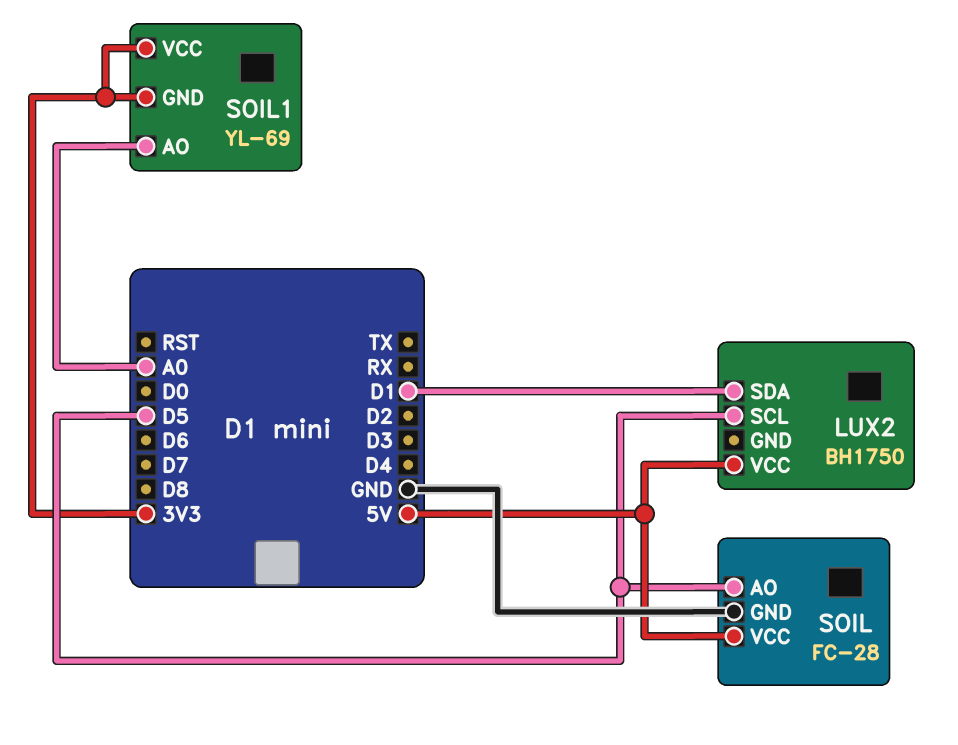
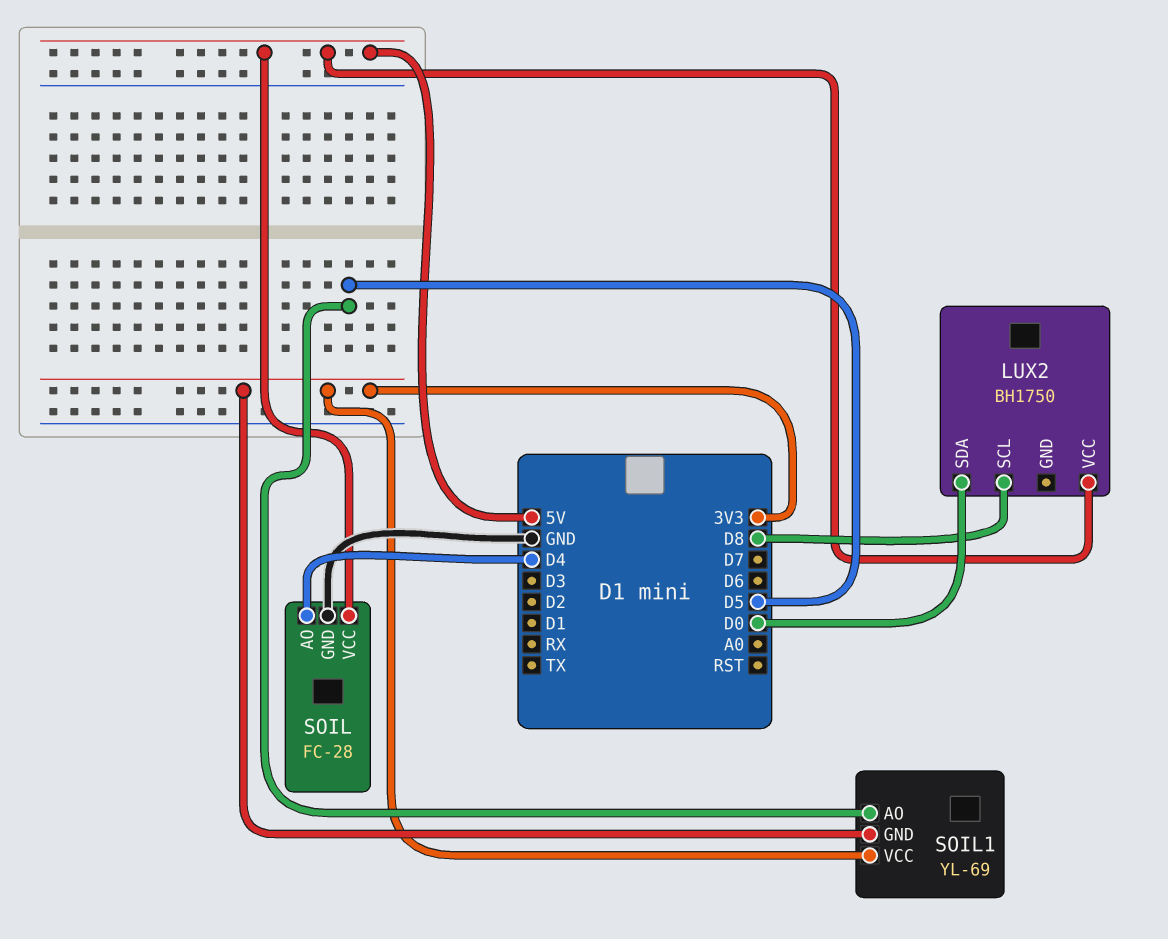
LUX2 pin SCL: D5 -> D8
LUX2 pin SDA: D1 -> D0
SOIL pin AO: D5 -> D4
SOIL1 pin AO: A0 -> D5

